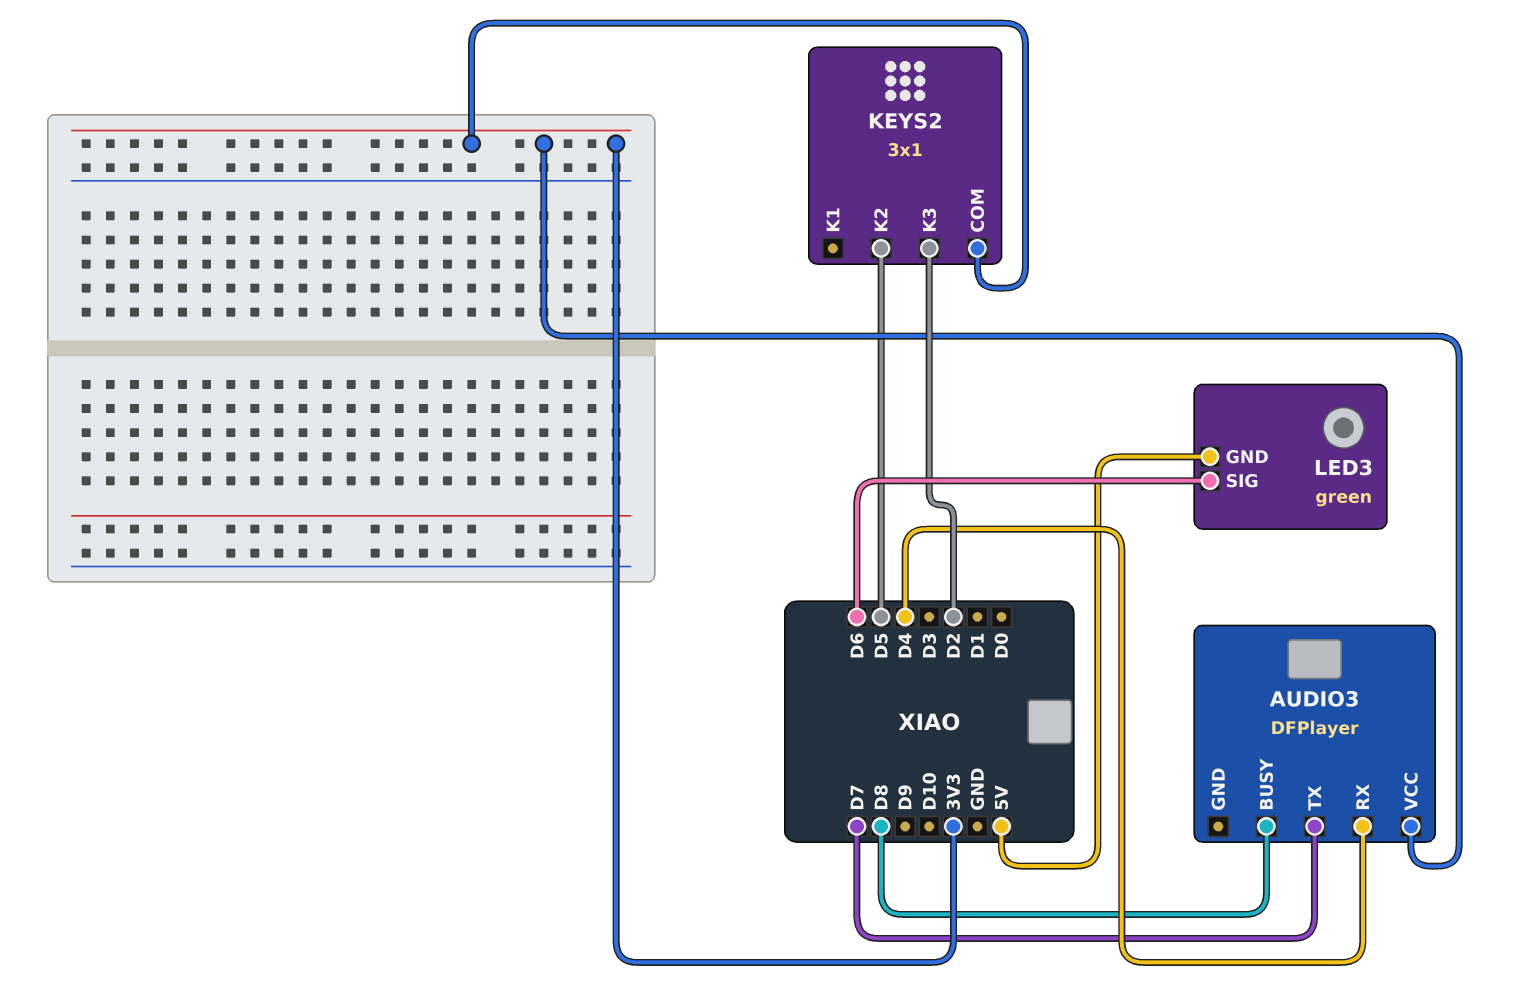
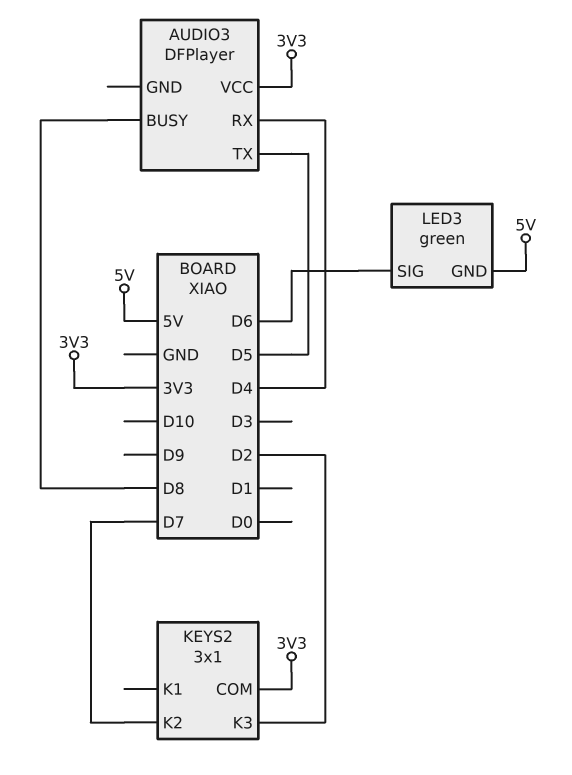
AUDIO3 pin TX: D7 -> D5
KEYS2 pin K2: D5 -> D7

